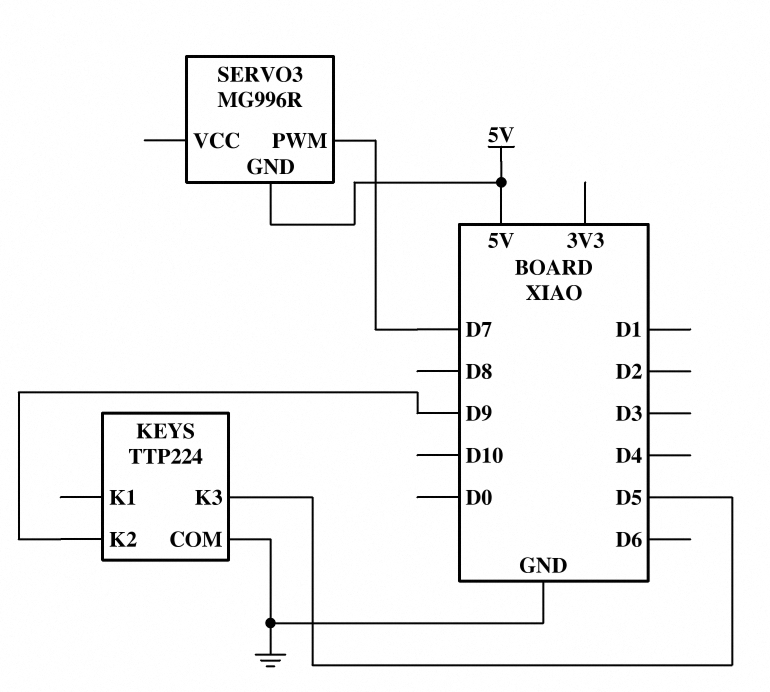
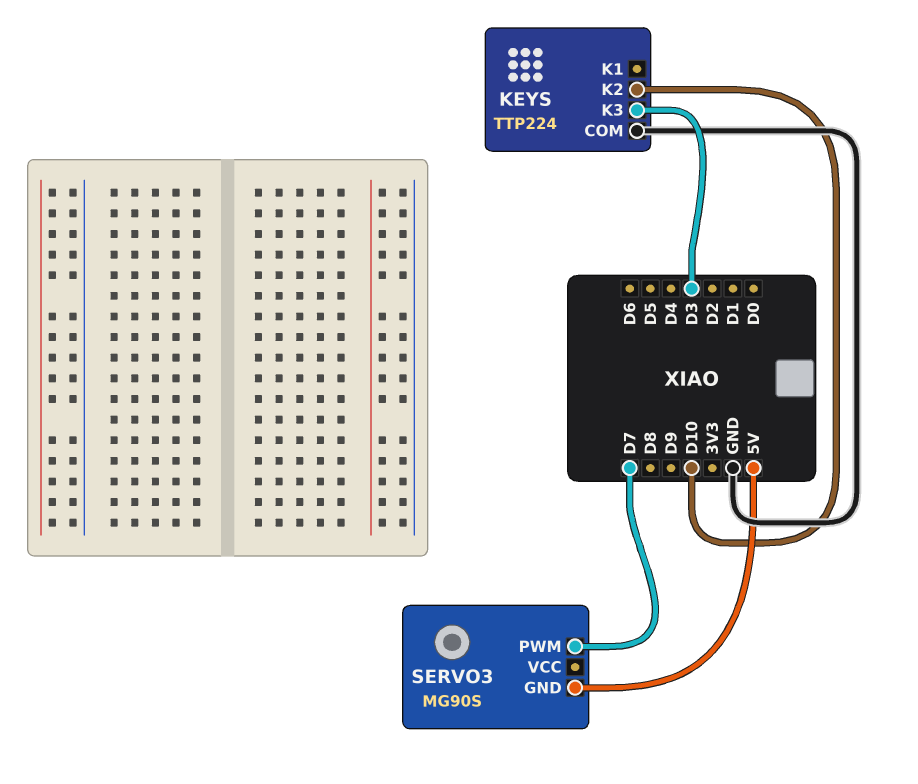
KEYS pin K2: D9 -> D10
KEYS pin K3: D5 -> D3
SERVO3: MG996R -> MG90S

